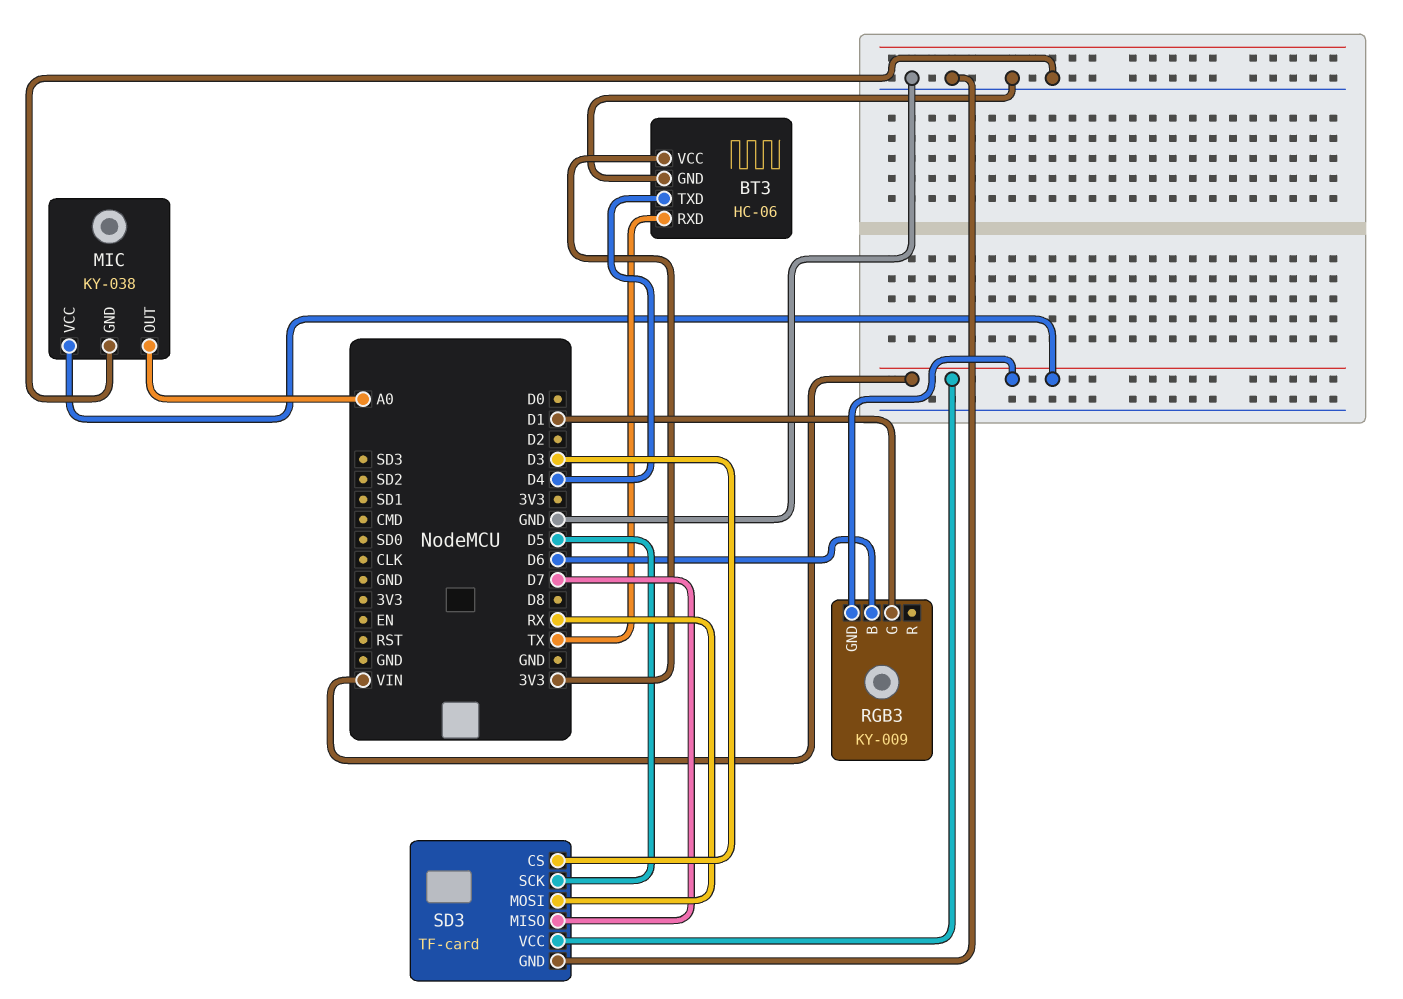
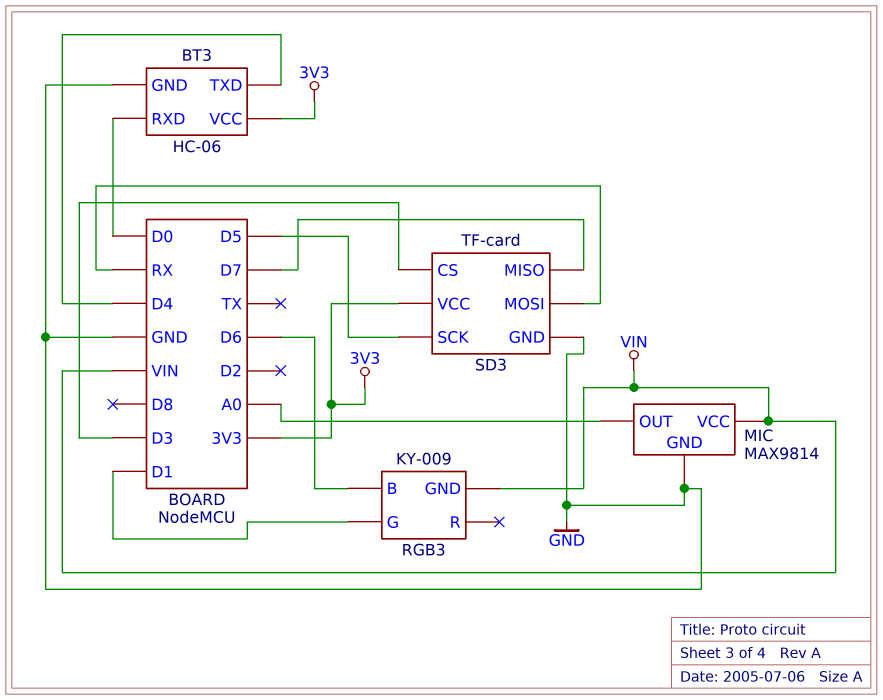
BT3 pin RXD: TX -> D0
MIC: KY-038 -> MAX9814
SD3 pin VCC: VIN -> 3V3

